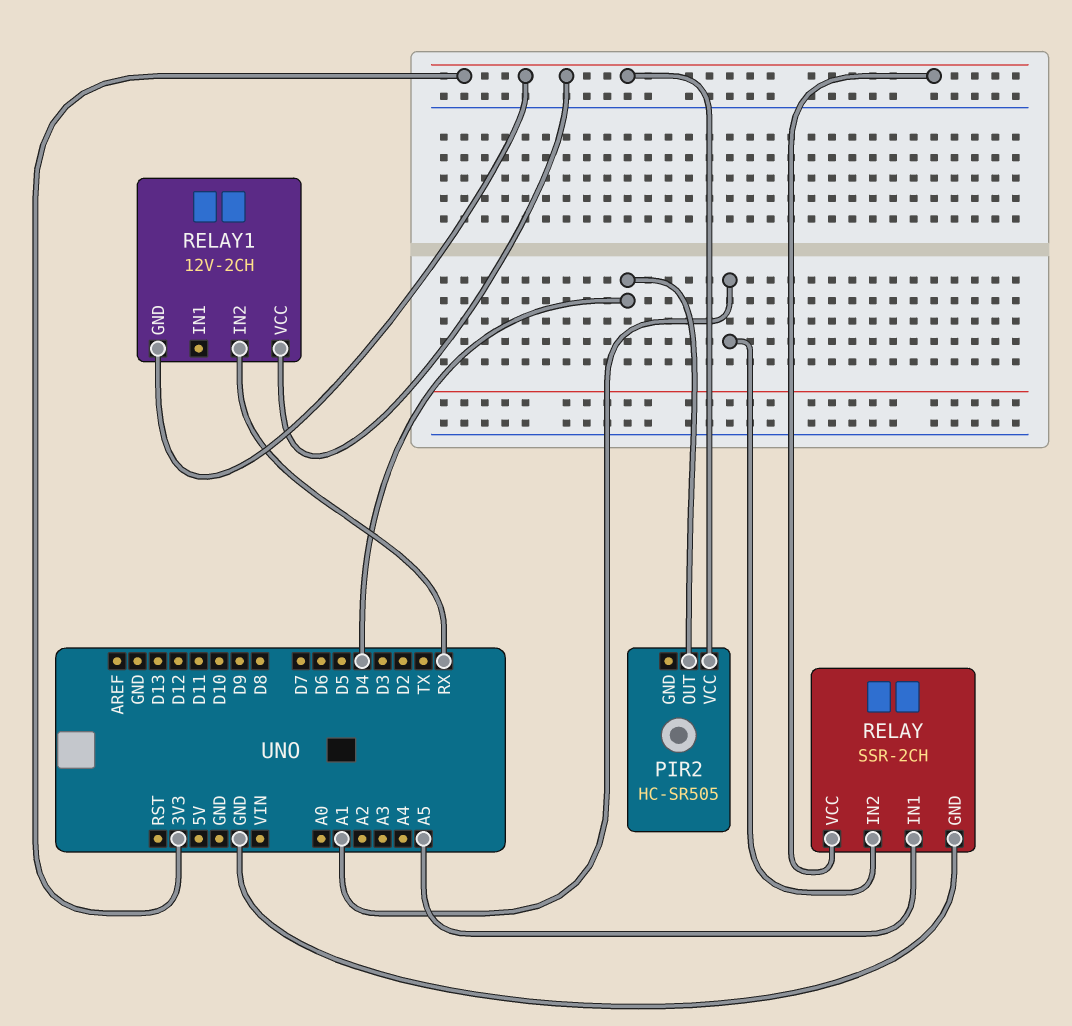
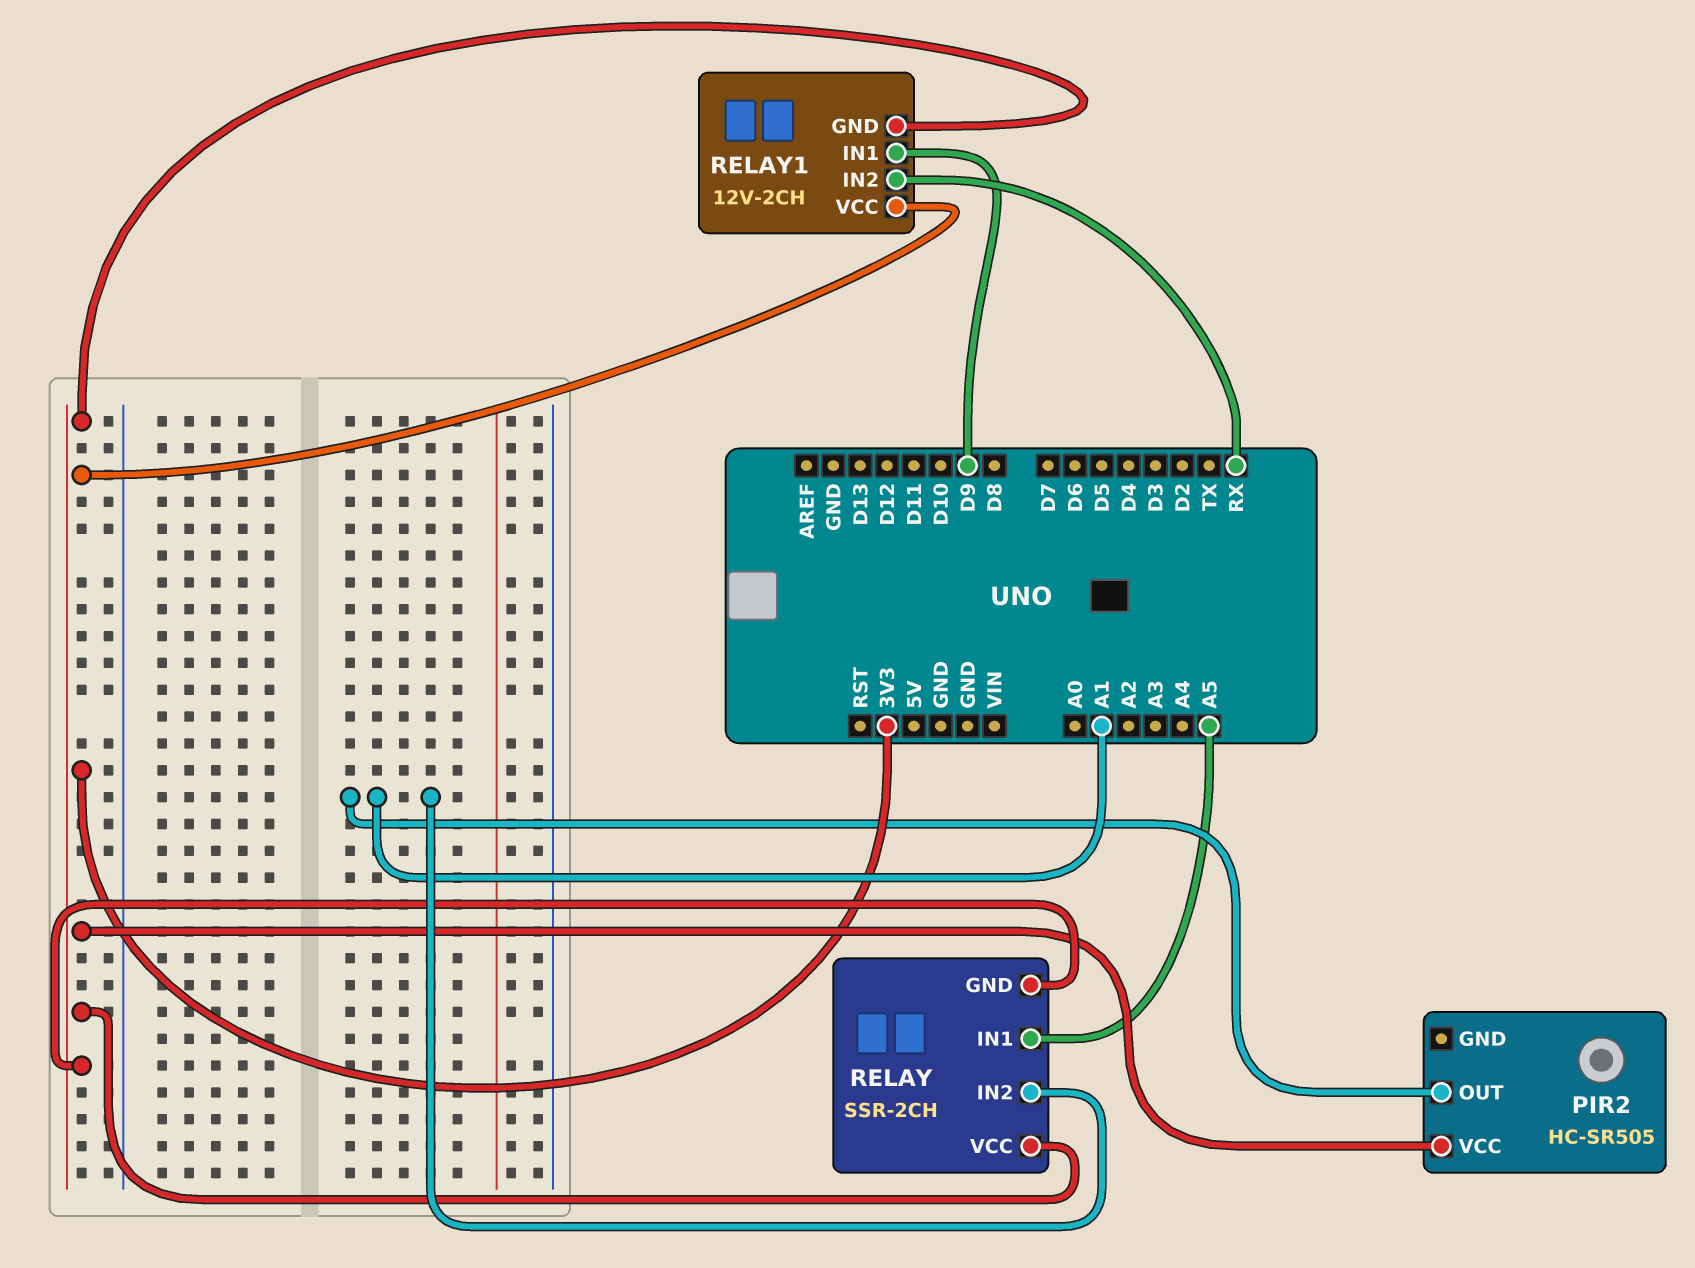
PIR2 pin OUT: D4 -> A1
RELAY pin GND: GND -> 3V3
RELAY1 pin IN1: none -> D9

